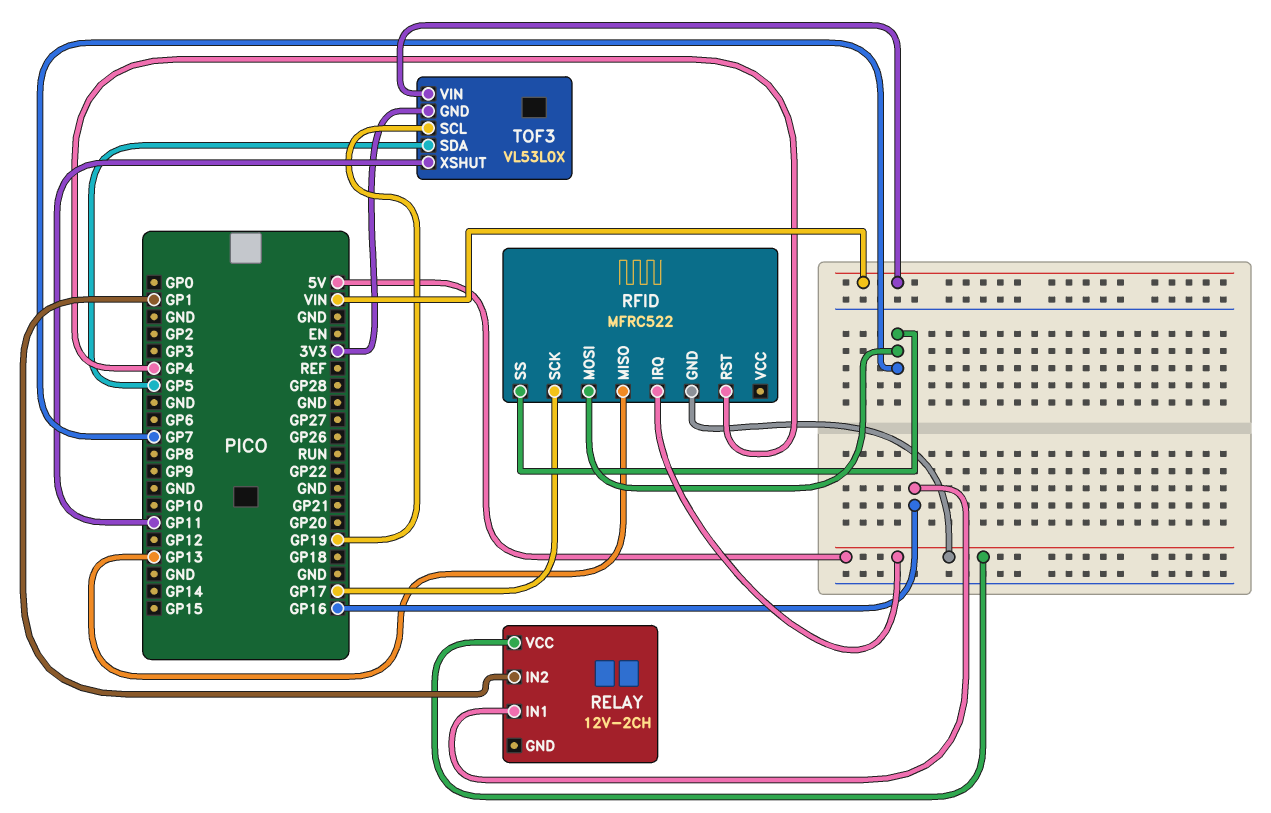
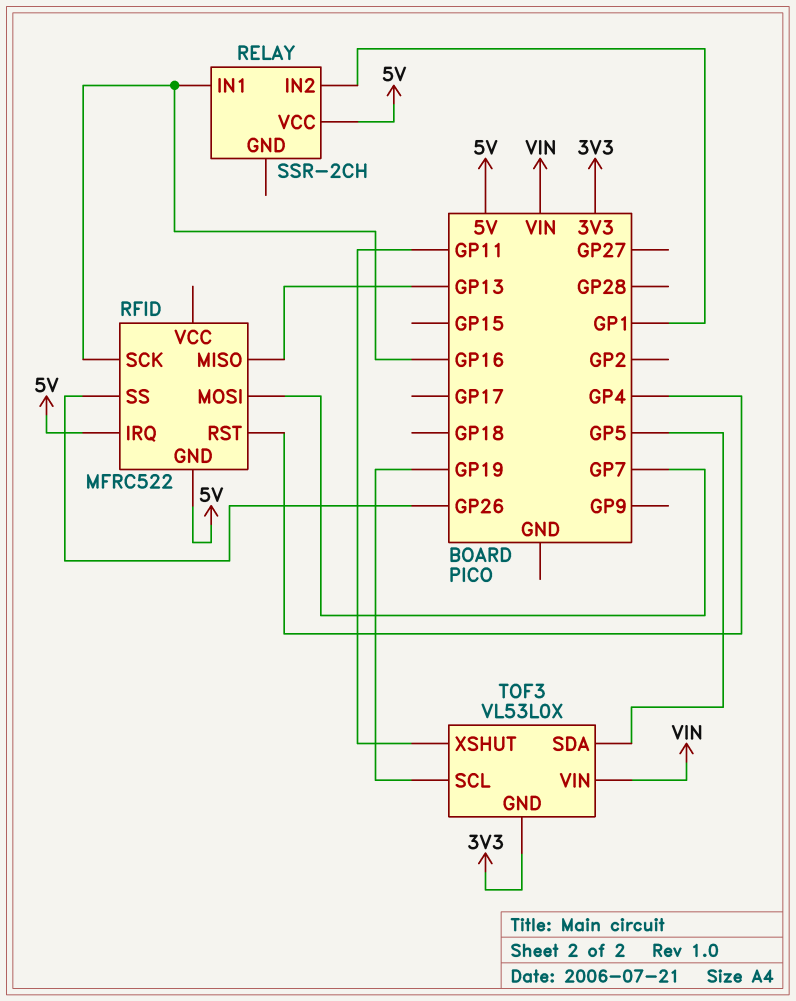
RELAY: 12V-2CH -> SSR-2CH
RFID pin SCK: GP17 -> GP16
RFID pin SS: GP7 -> GP26

